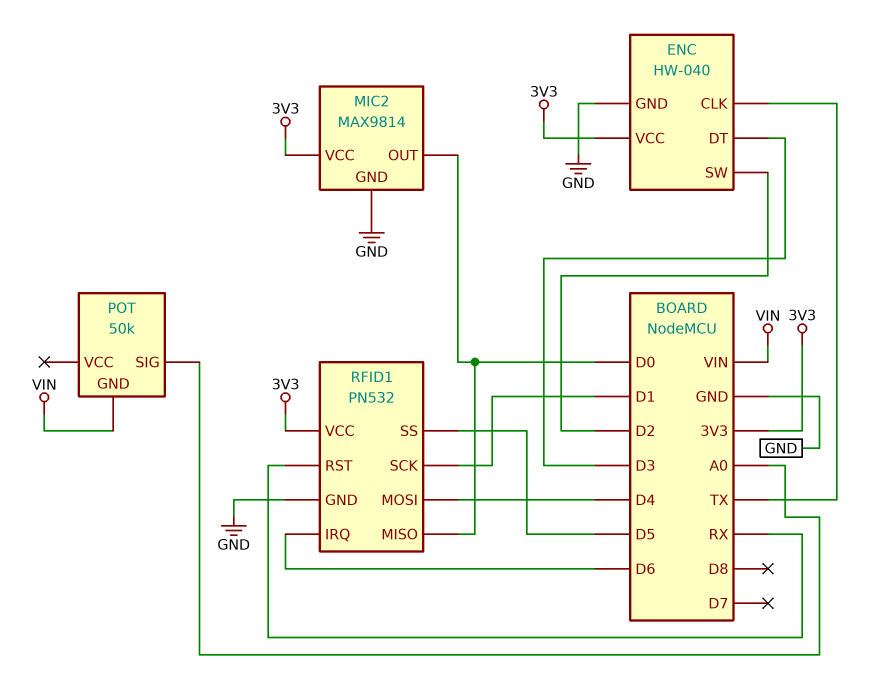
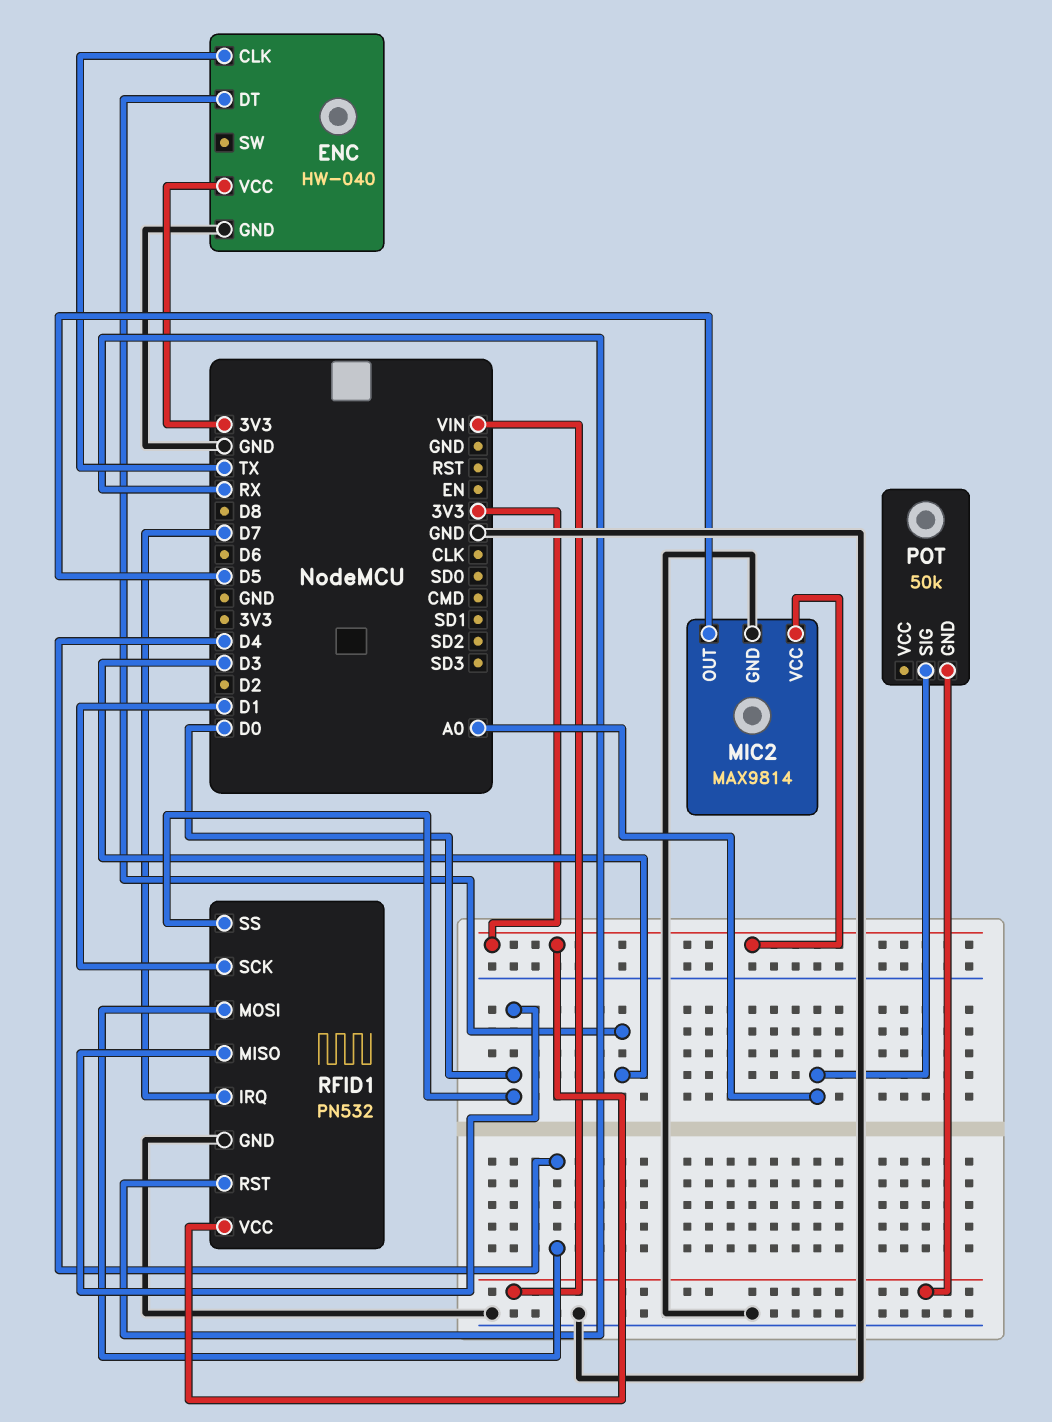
ENC pin SW: D2 -> none
MIC2 pin OUT: D0 -> D5
RFID1 pin IRQ: D6 -> D7
RFID1 pin SS: D5 -> D0

